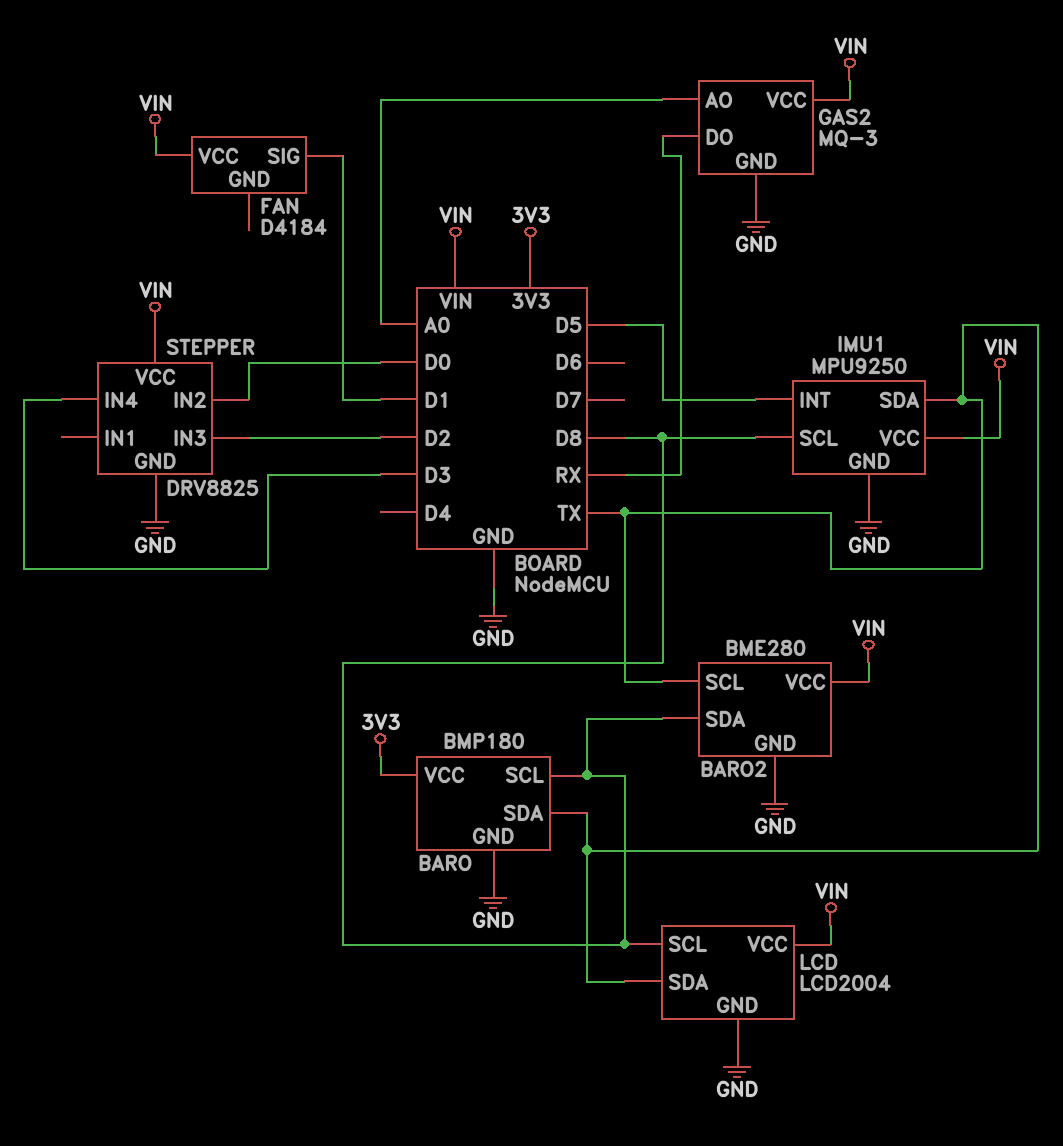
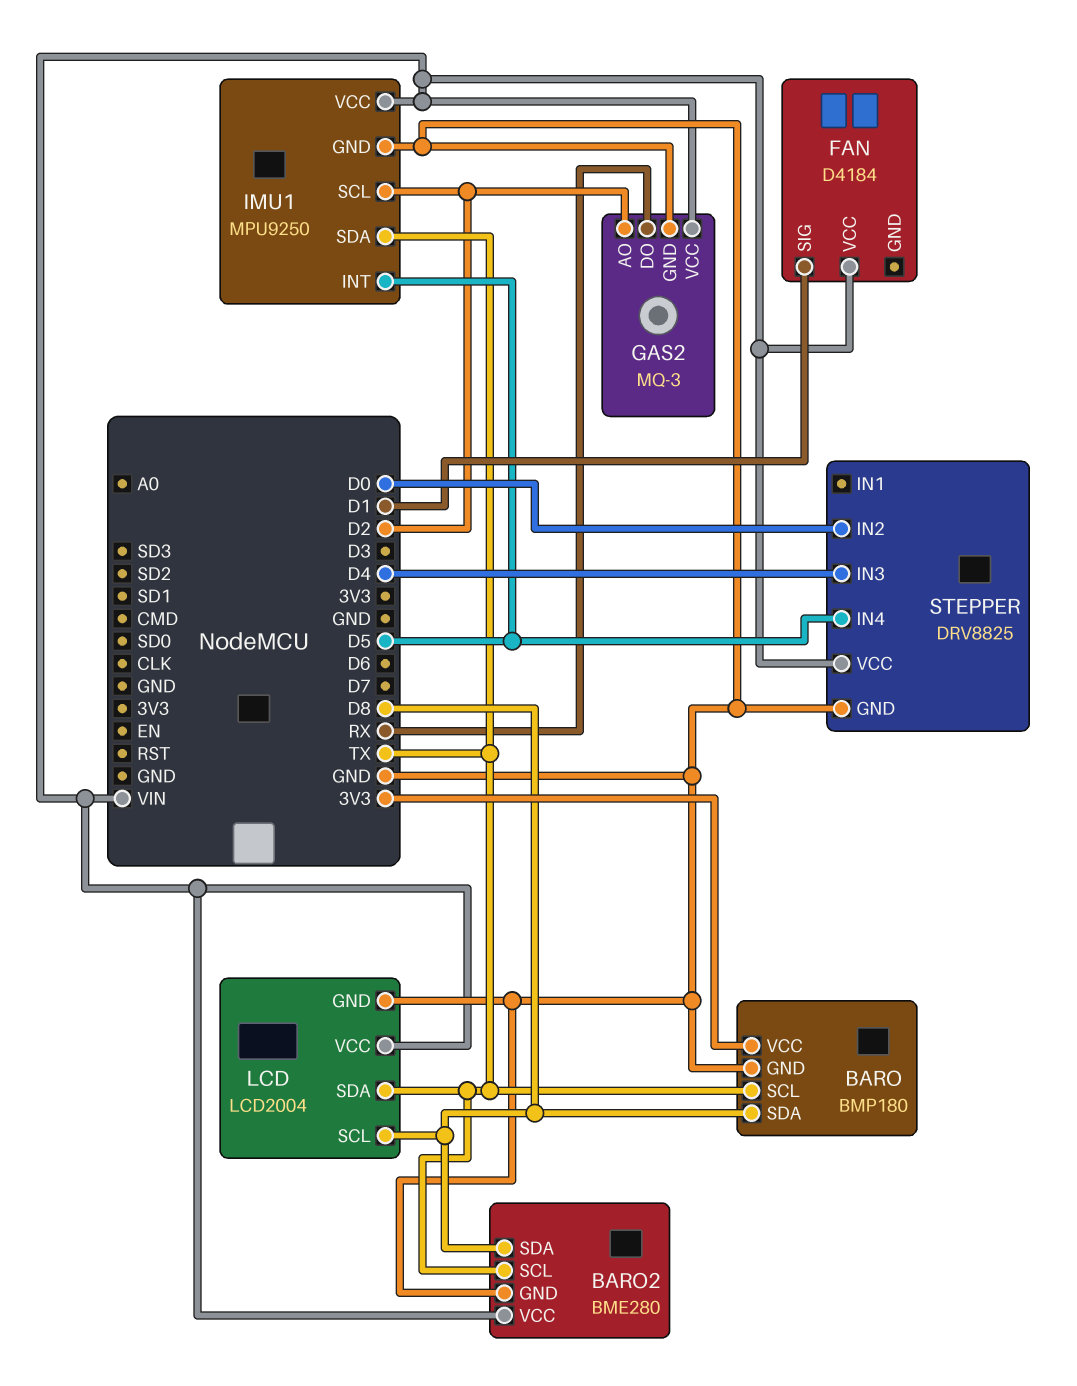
BARO pin SCL: D8 -> TX
BARO pin SDA: TX -> D8
GAS2 pin AO: A0 -> D2
IMU1 pin SCL: D8 -> D2
STEPPER pin IN3: D2 -> D4
STEPPER pin IN4: D3 -> D5

